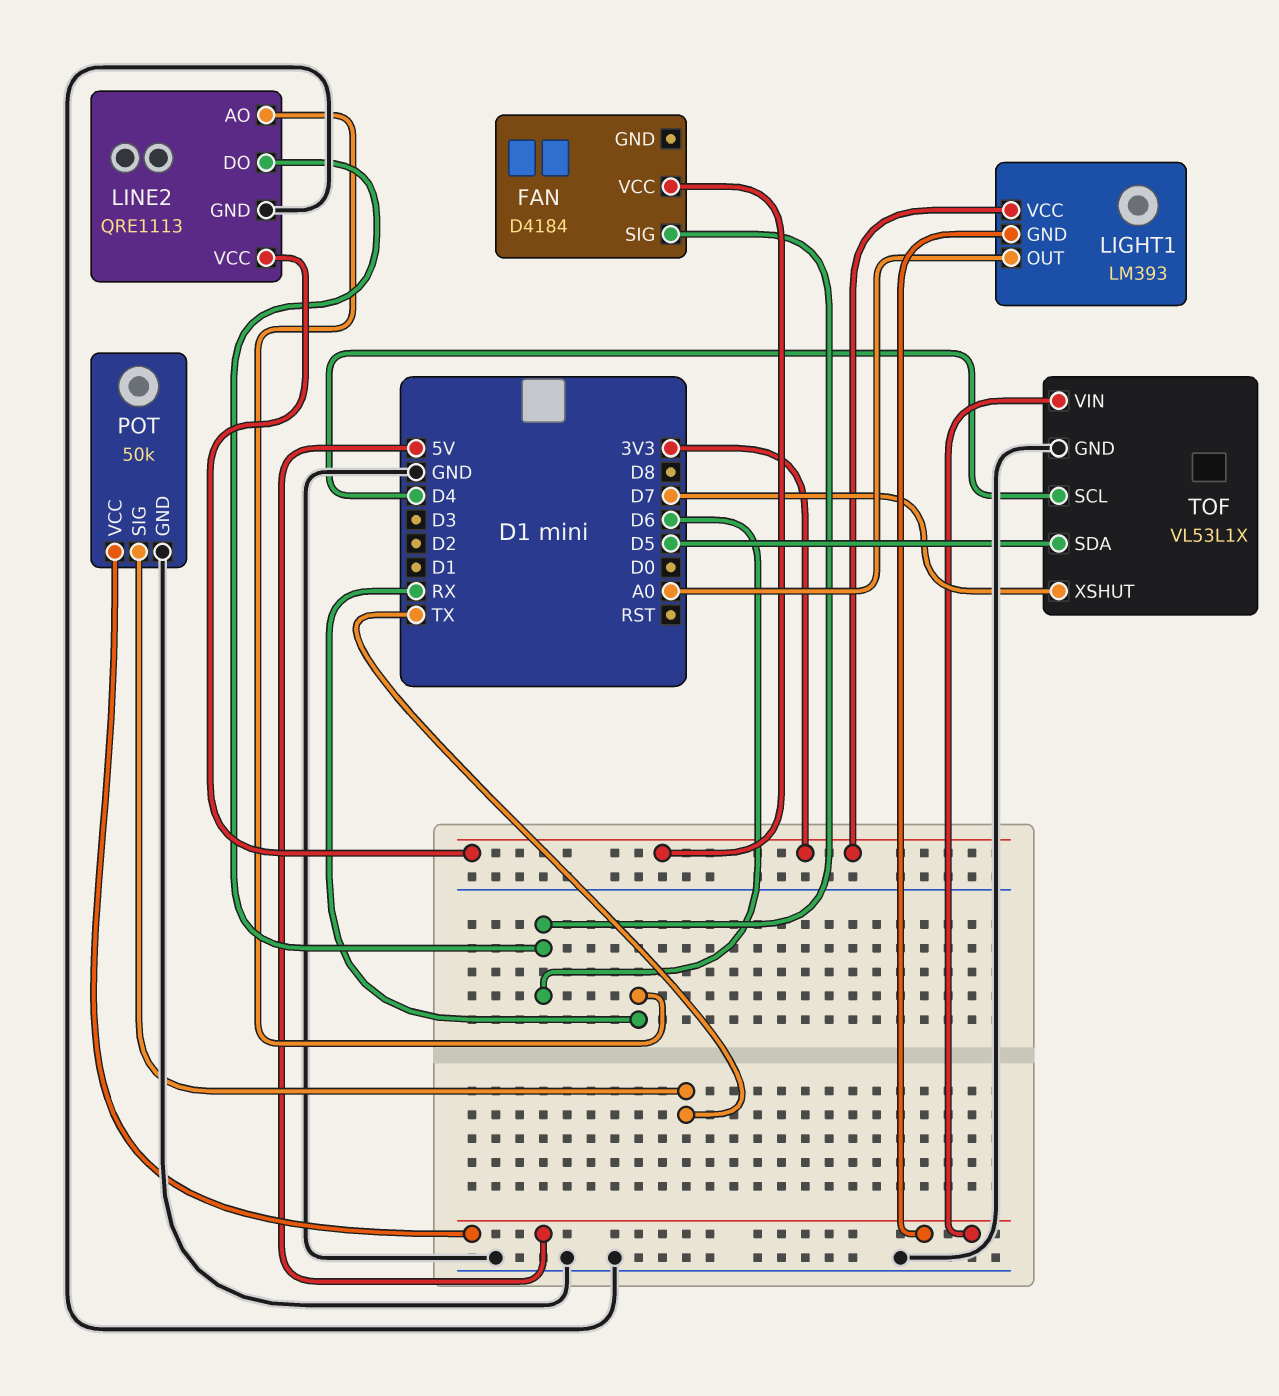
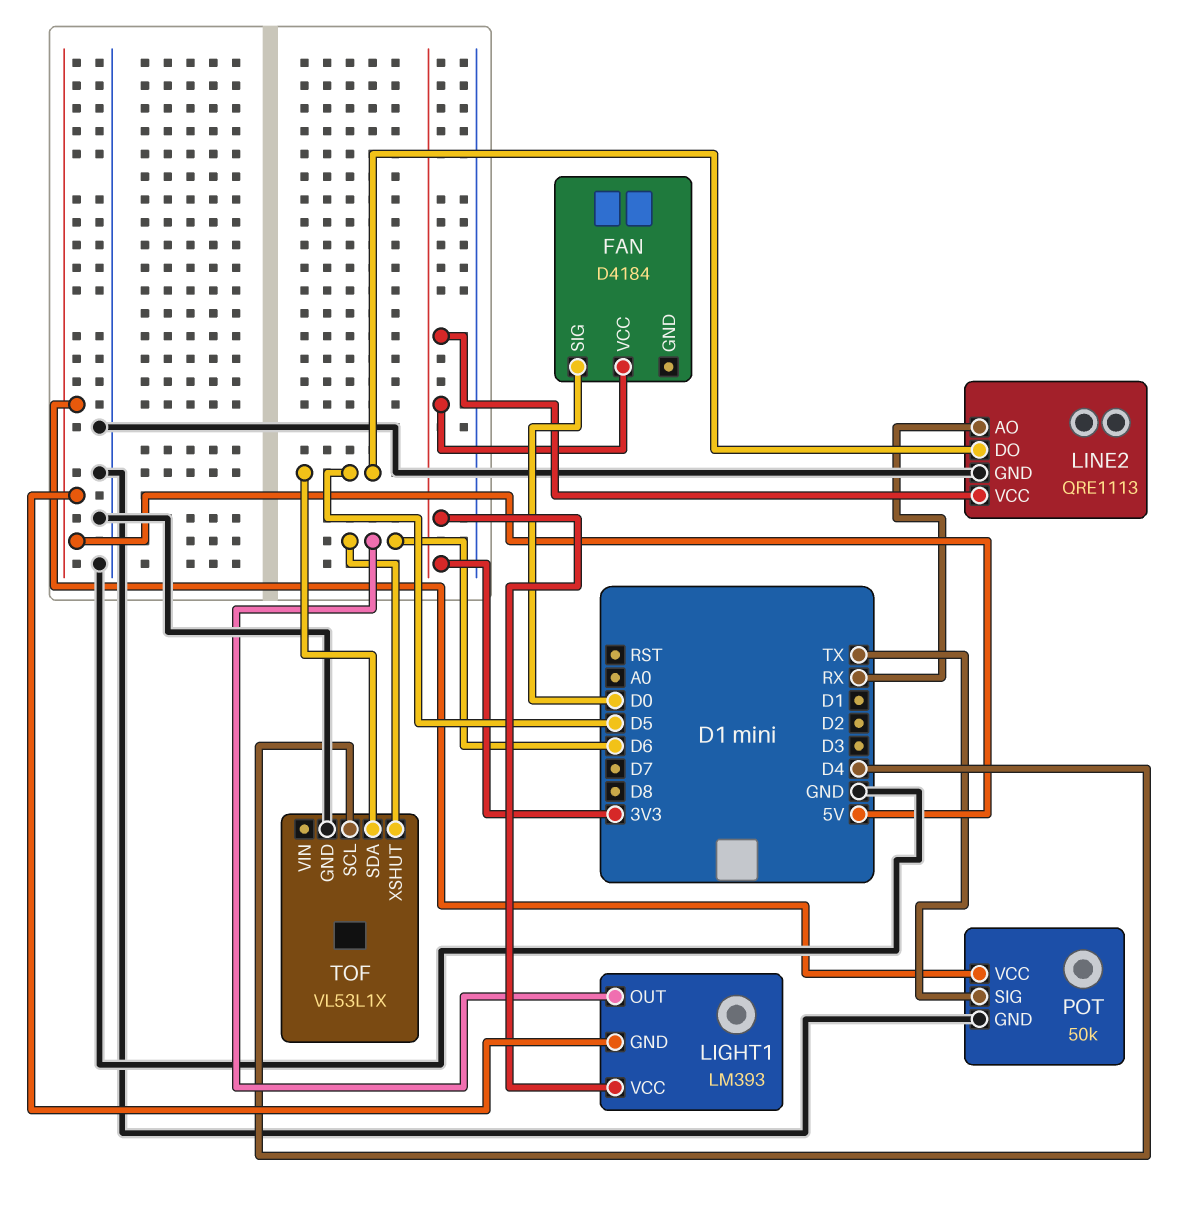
FAN pin SIG: D6 -> D0
LIGHT1 pin OUT: A0 -> D6
LINE2 pin DO: D6 -> D5
TOF pin VIN: 5V -> none
TOF pin XSHUT: D7 -> D6

